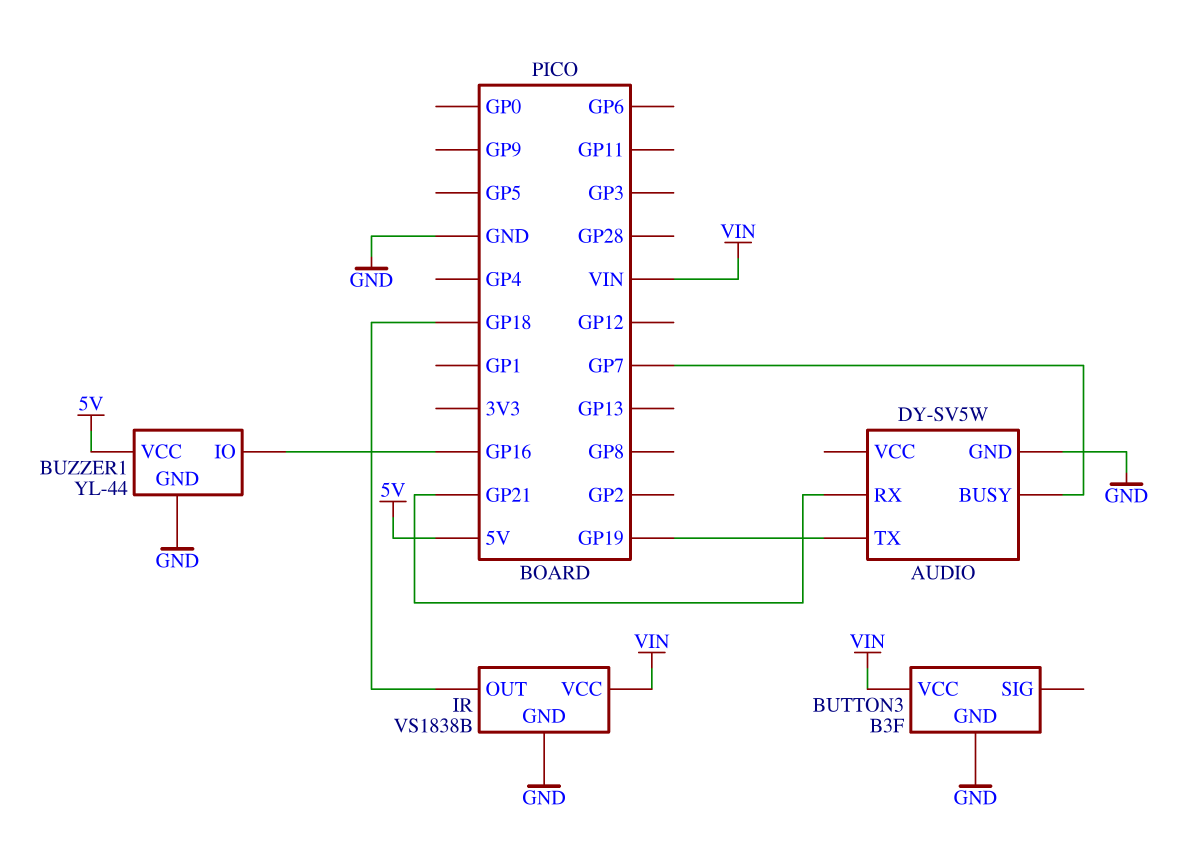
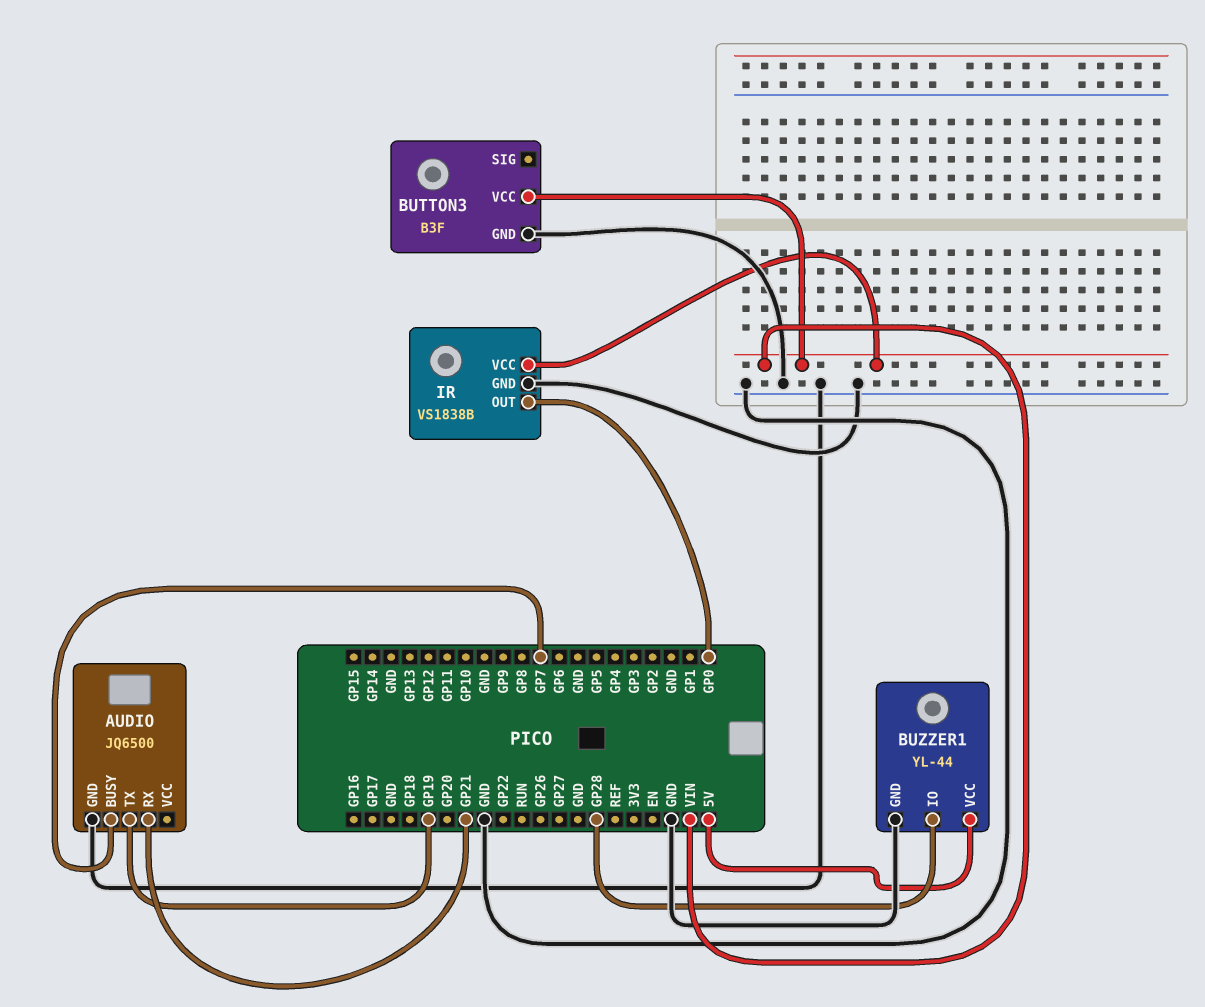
AUDIO: DY-SV5W -> JQ6500
BUZZER1 pin IO: GP16 -> GP28
IR pin OUT: GP18 -> GP0

